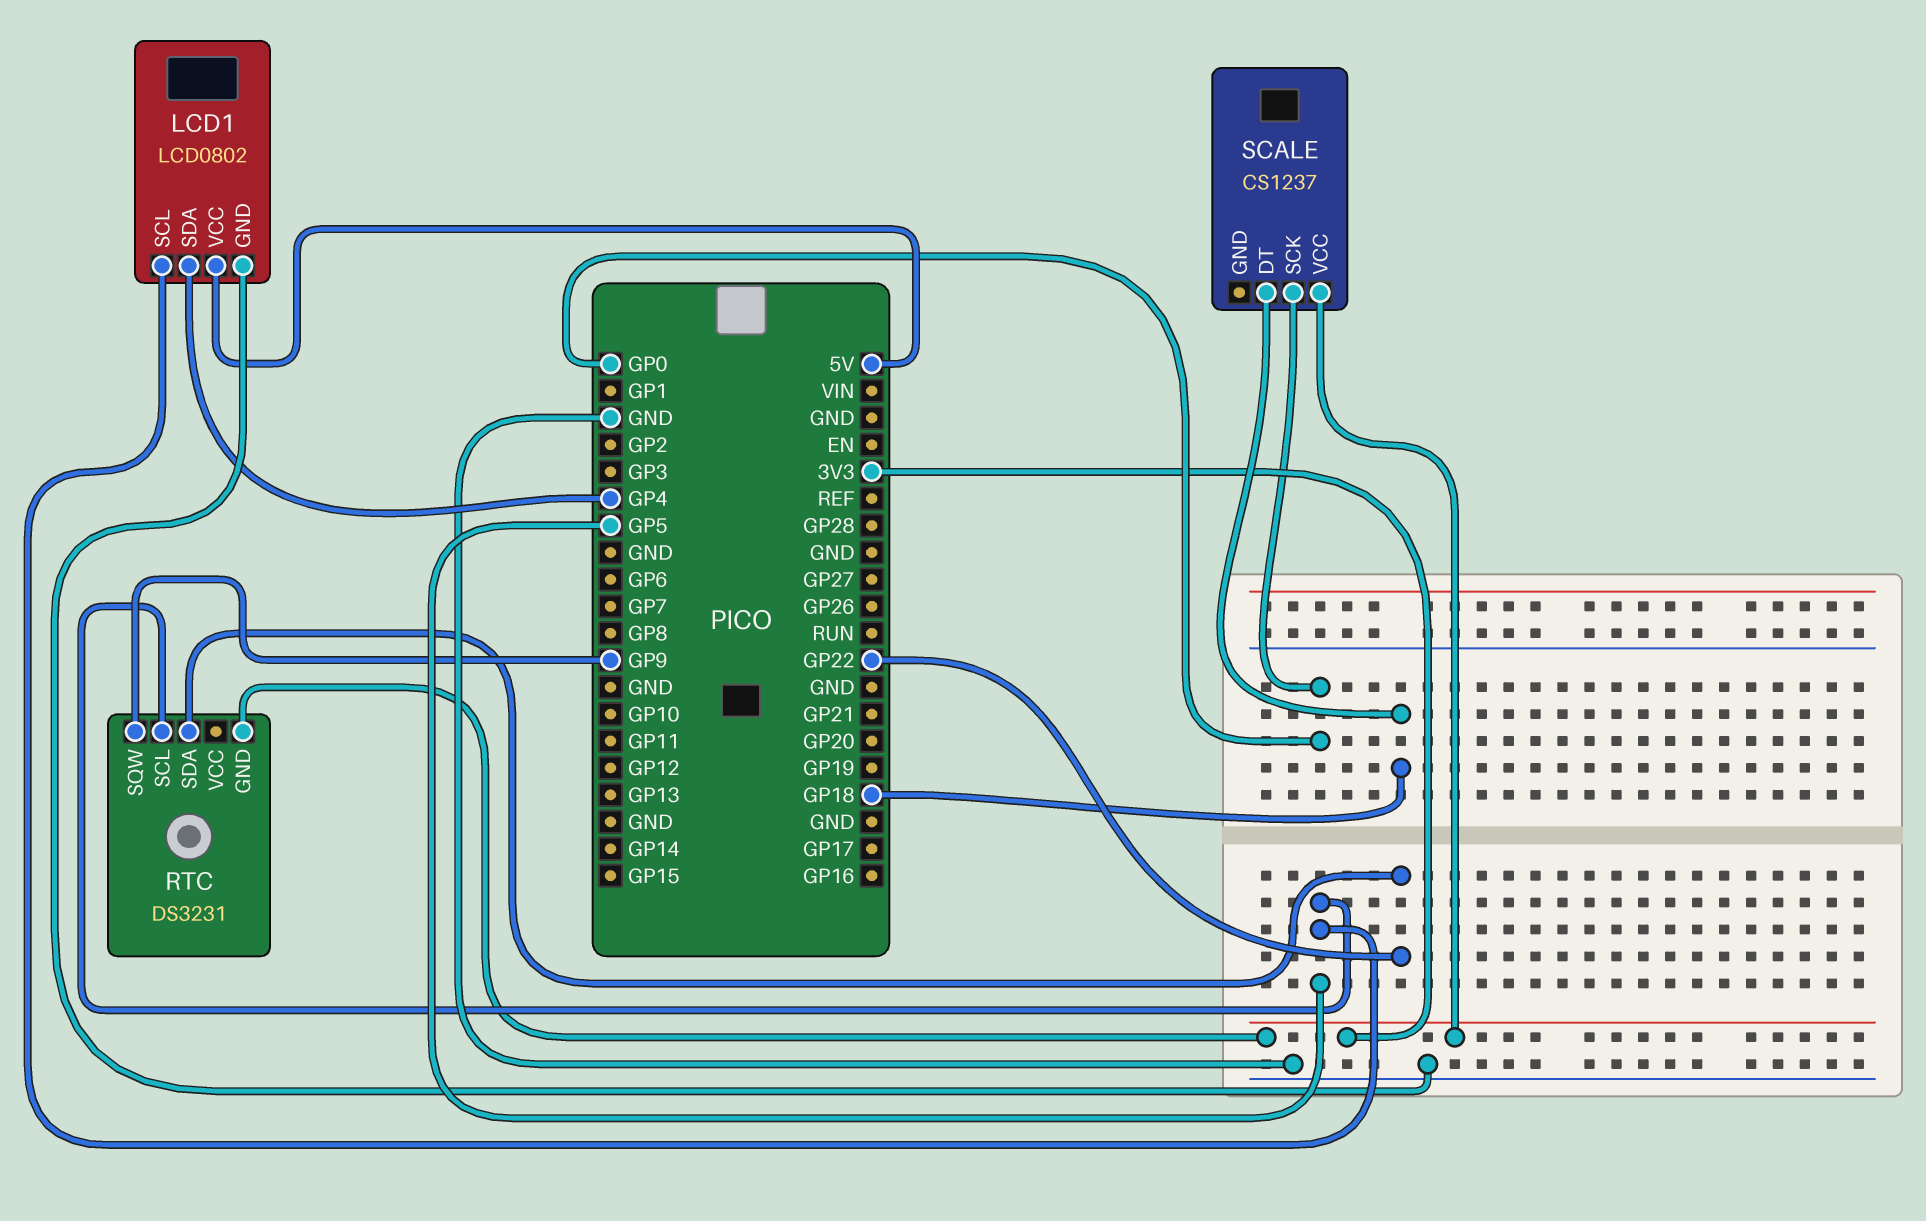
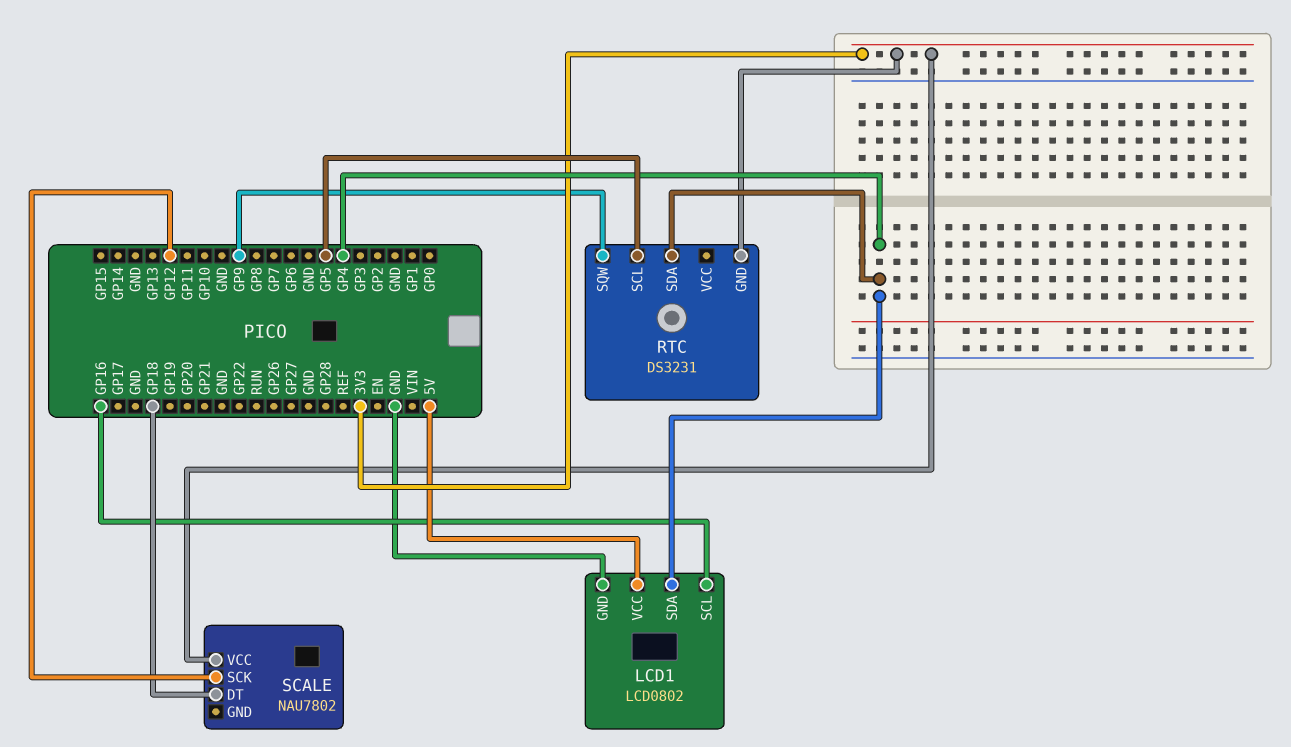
LCD1 pin SCL: GP5 -> GP16
RTC pin SDA: GP22 -> GP4
SCALE: CS1237 -> NAU7802
SCALE pin SCK: GP0 -> GP12

